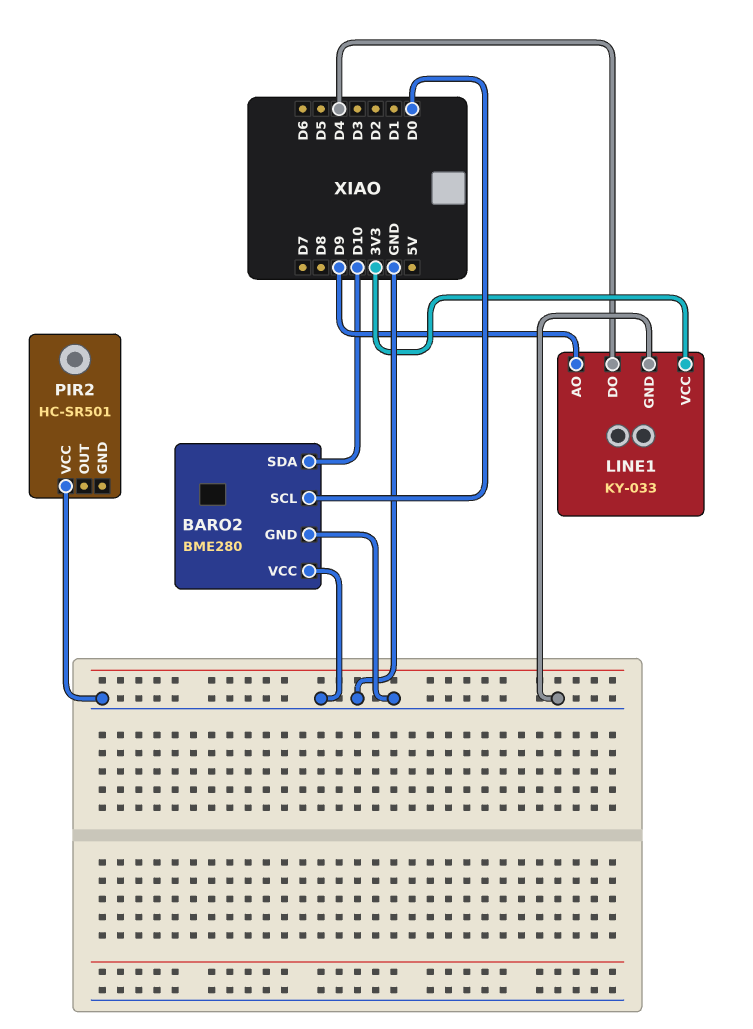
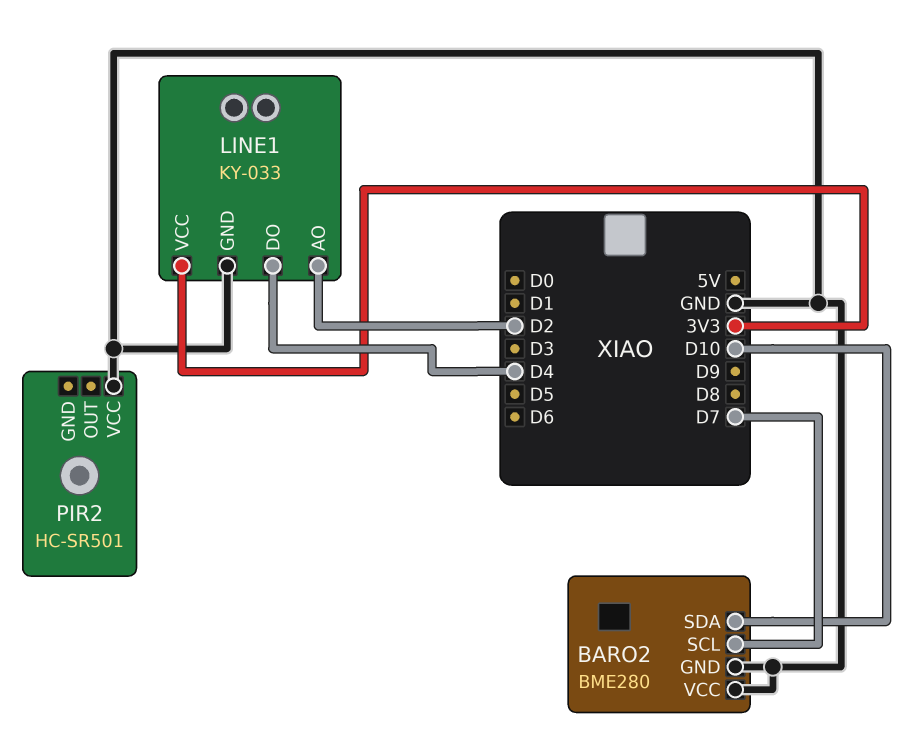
BARO2 pin SCL: D0 -> D7
LINE1 pin AO: D9 -> D2

